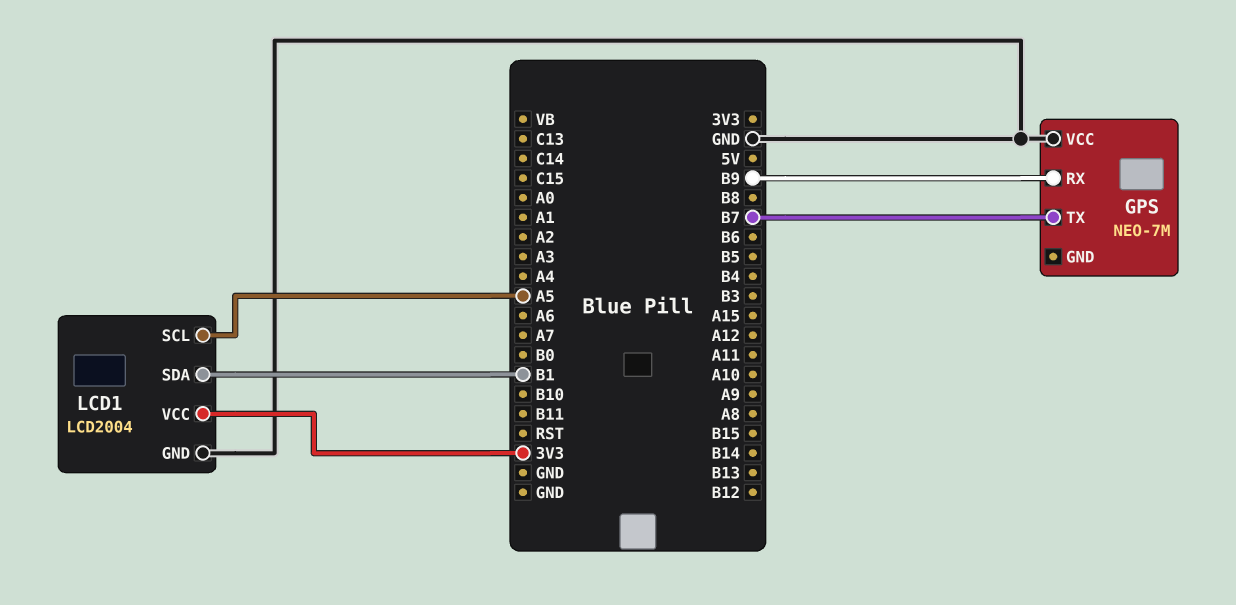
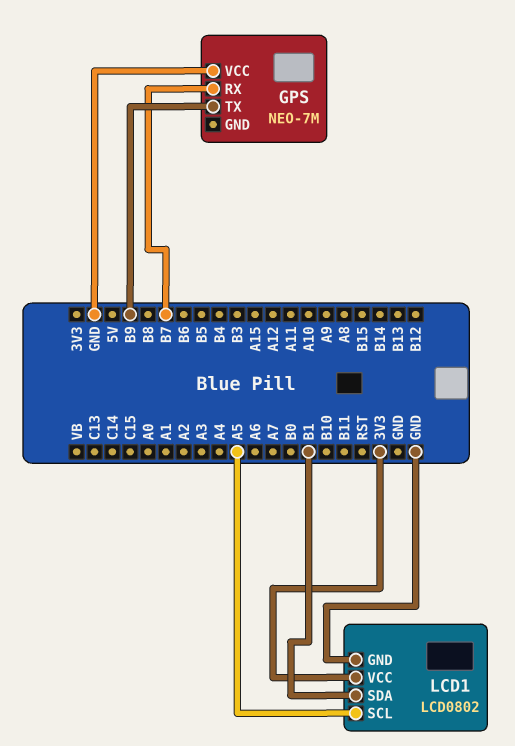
GPS pin RX: B9 -> B7
GPS pin TX: B7 -> B9
LCD1: LCD2004 -> LCD0802

